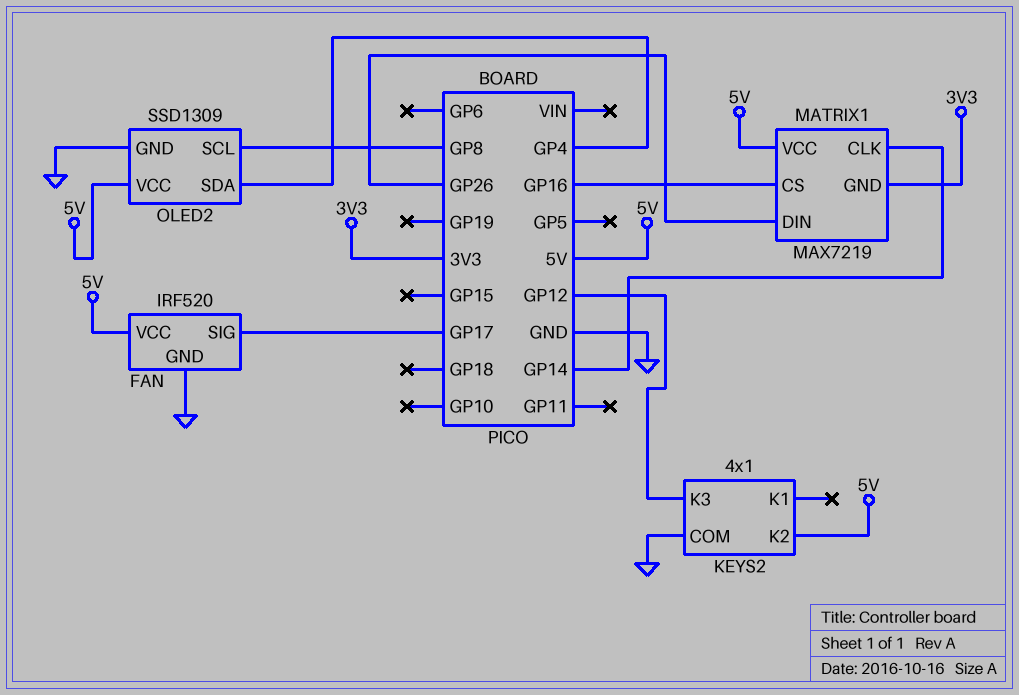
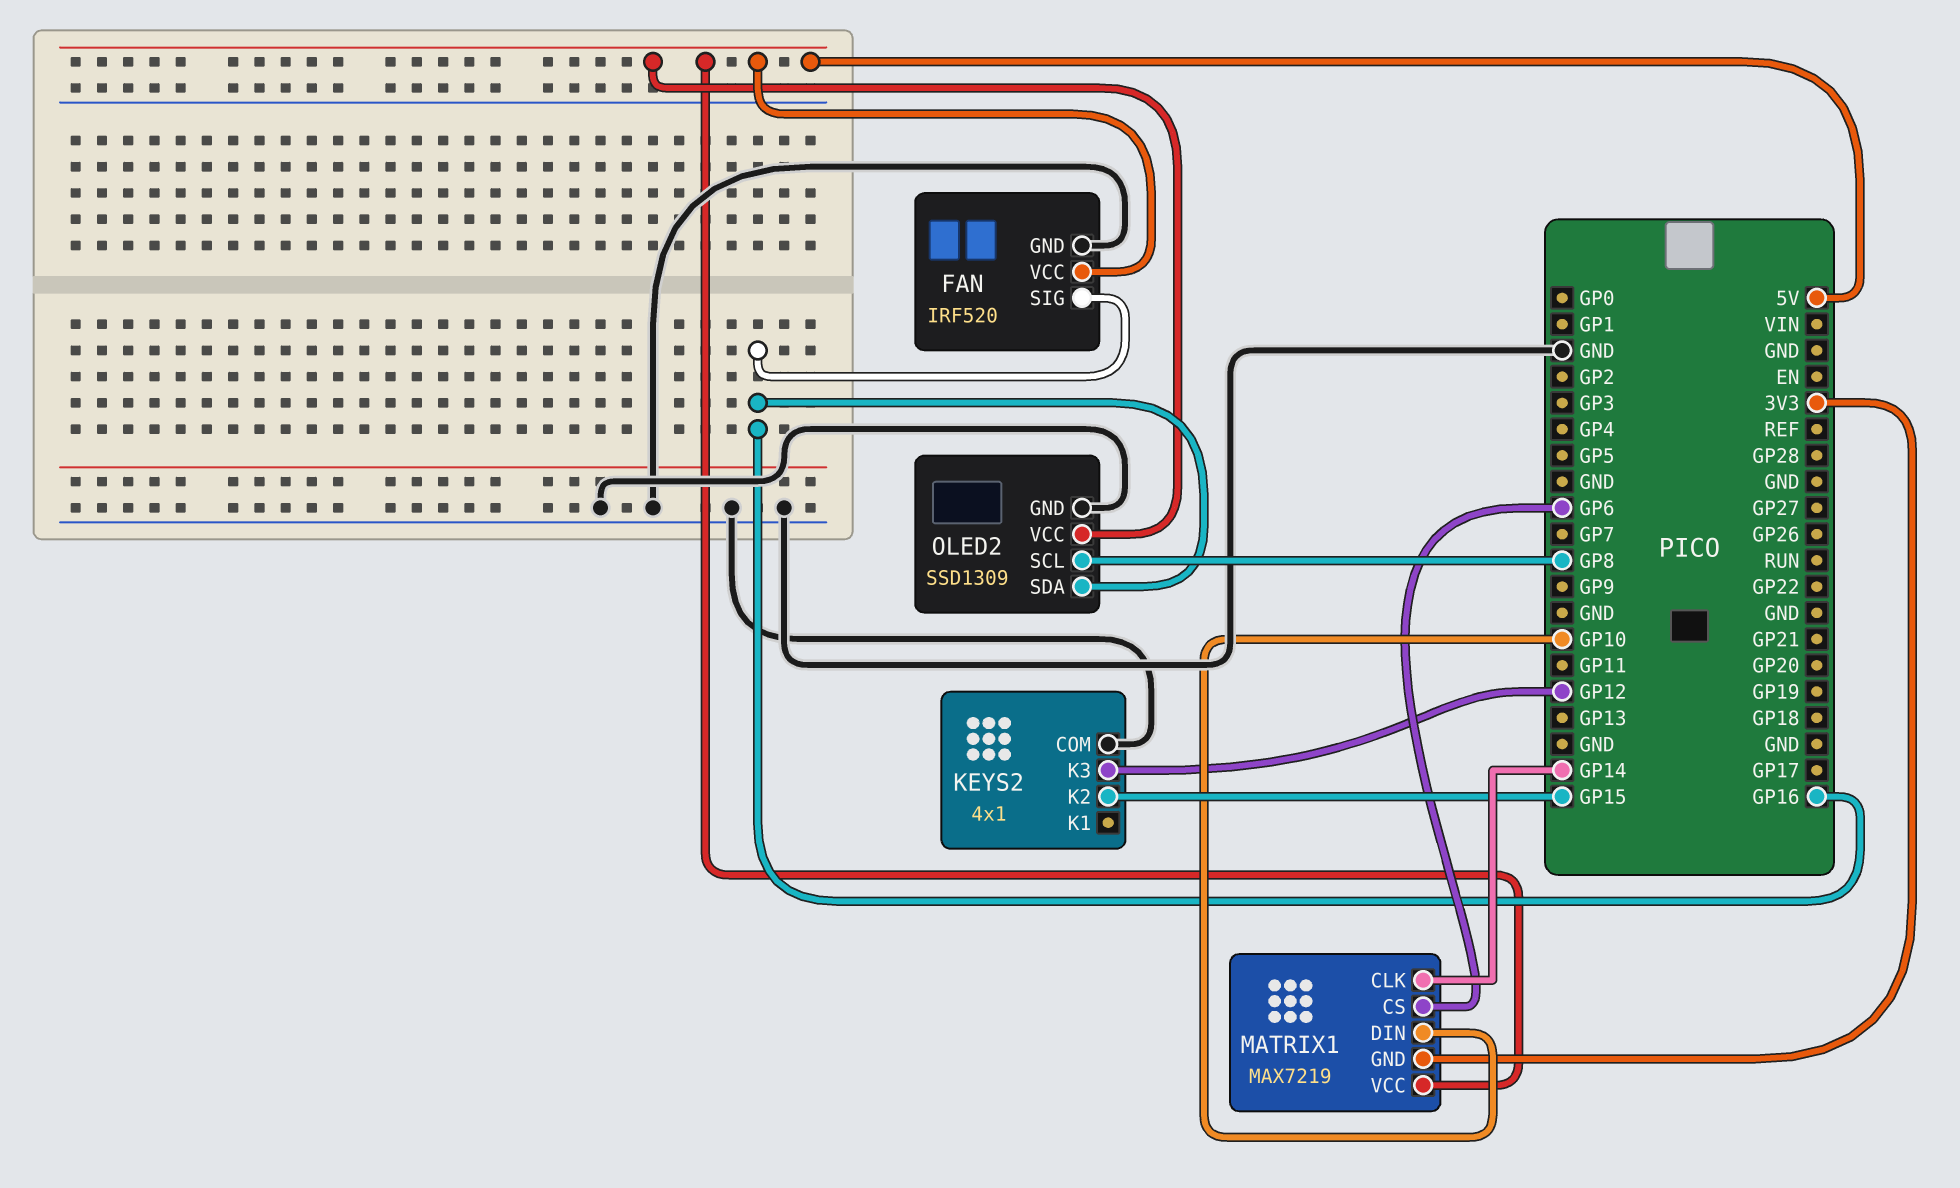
FAN pin SIG: GP17 -> GP16
KEYS2 pin K2: 5V -> GP15
MATRIX1 pin CS: GP16 -> GP6
MATRIX1 pin DIN: GP26 -> GP10
OLED2 pin SDA: GP4 -> GP16

